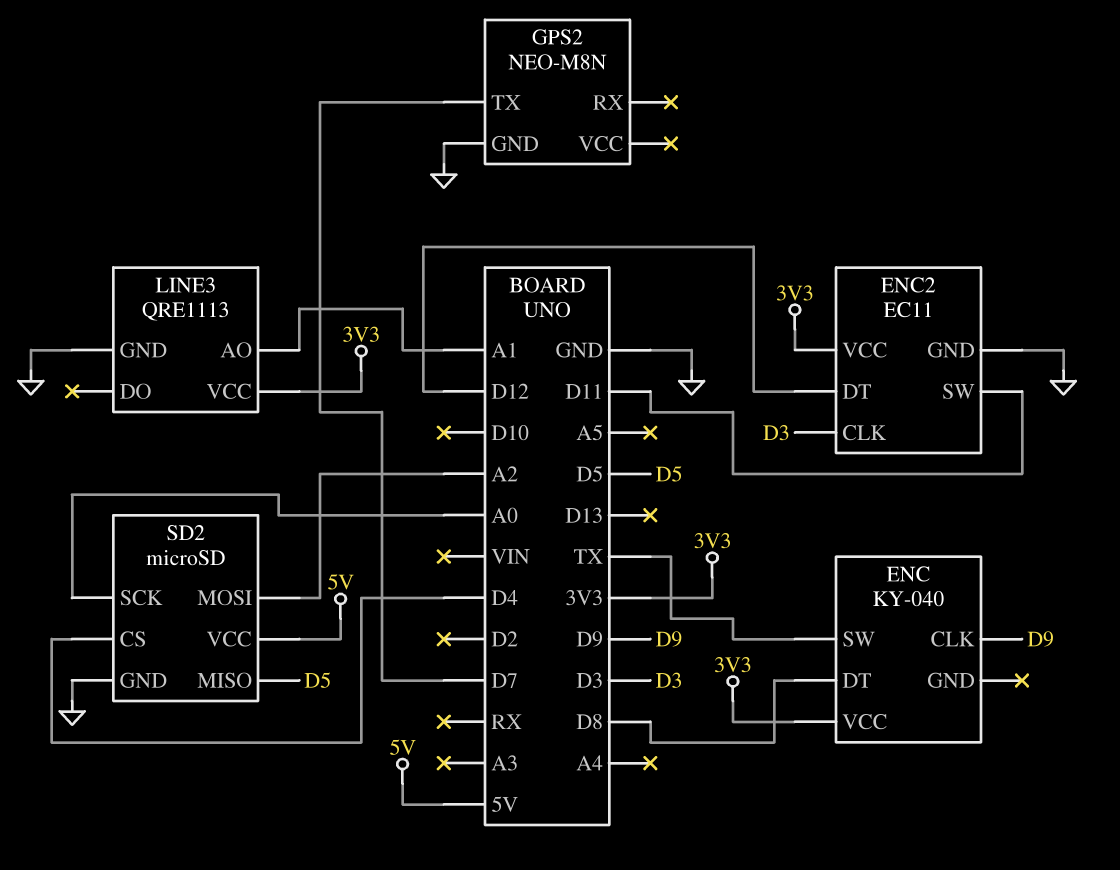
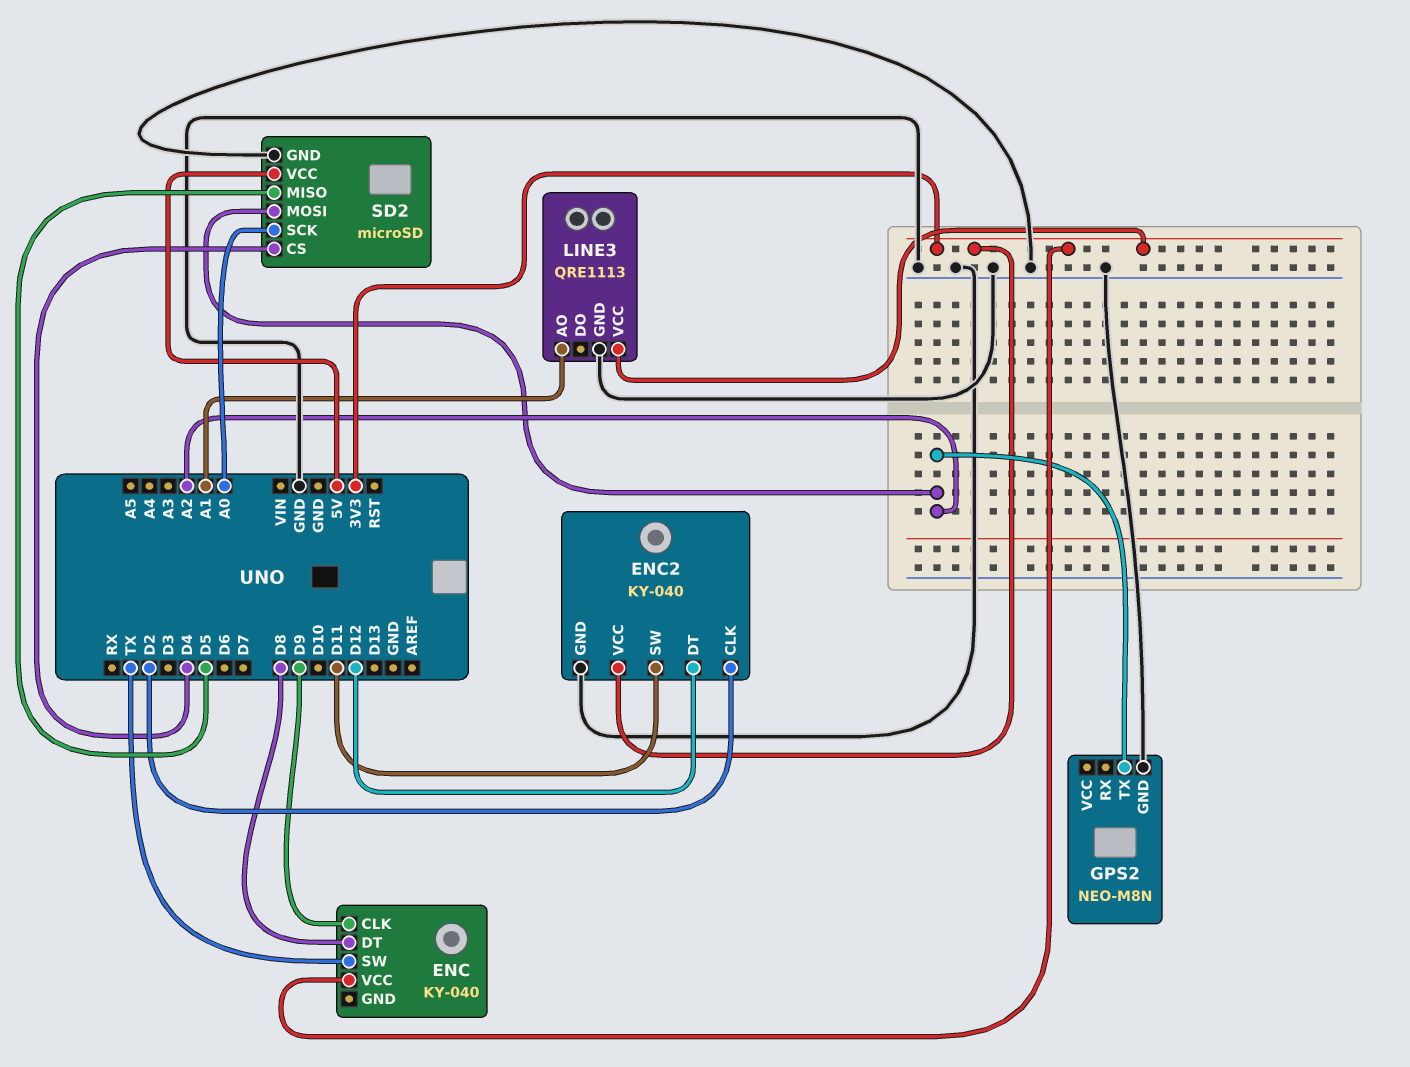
ENC2: EC11 -> KY-040
ENC2 pin CLK: D3 -> D2
GPS2 pin TX: D7 -> A2

